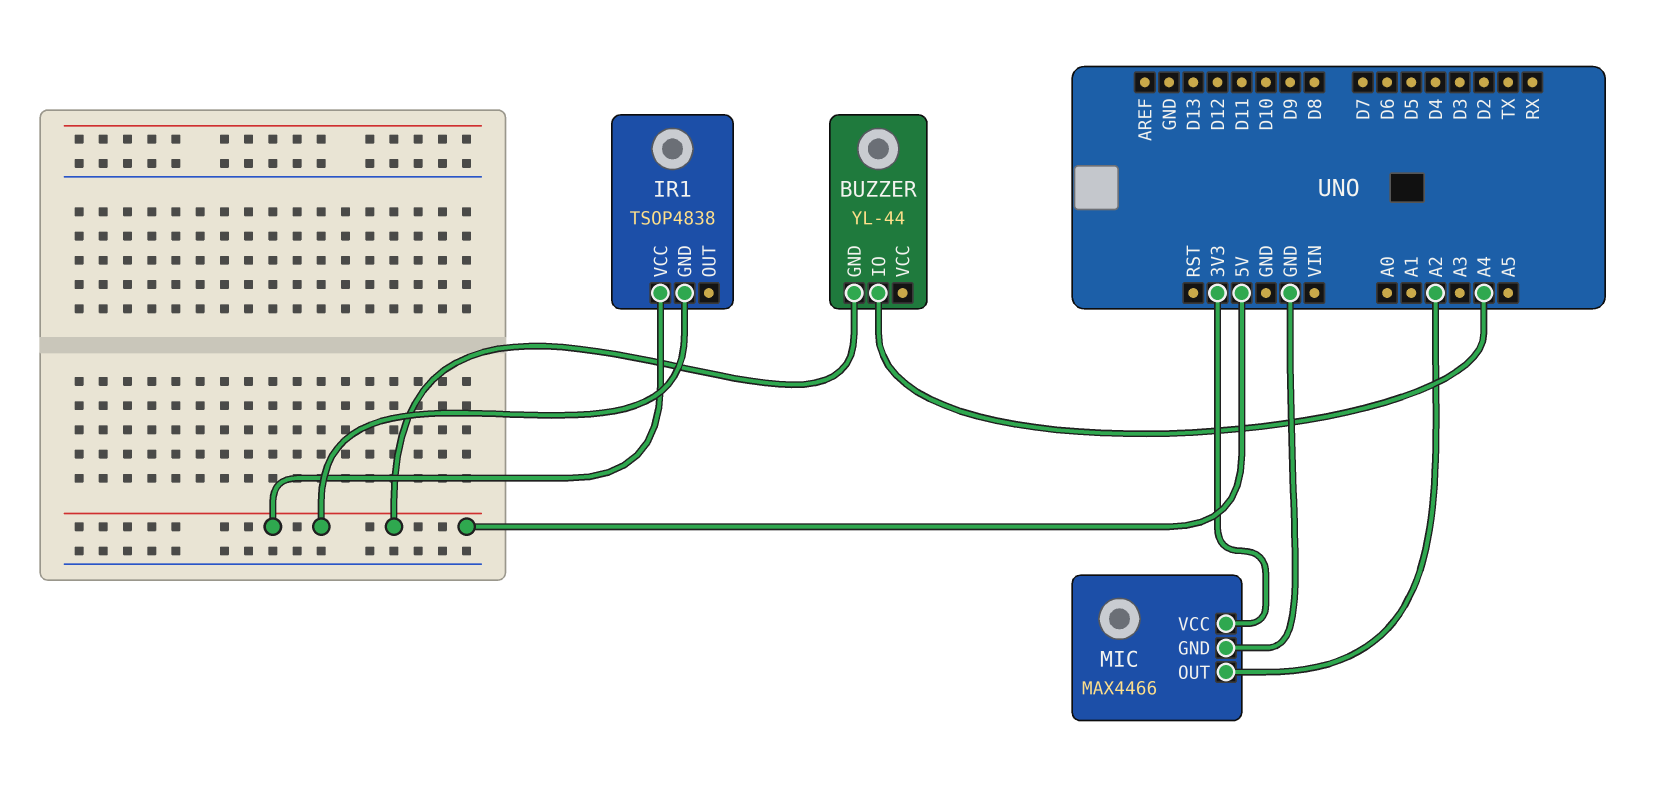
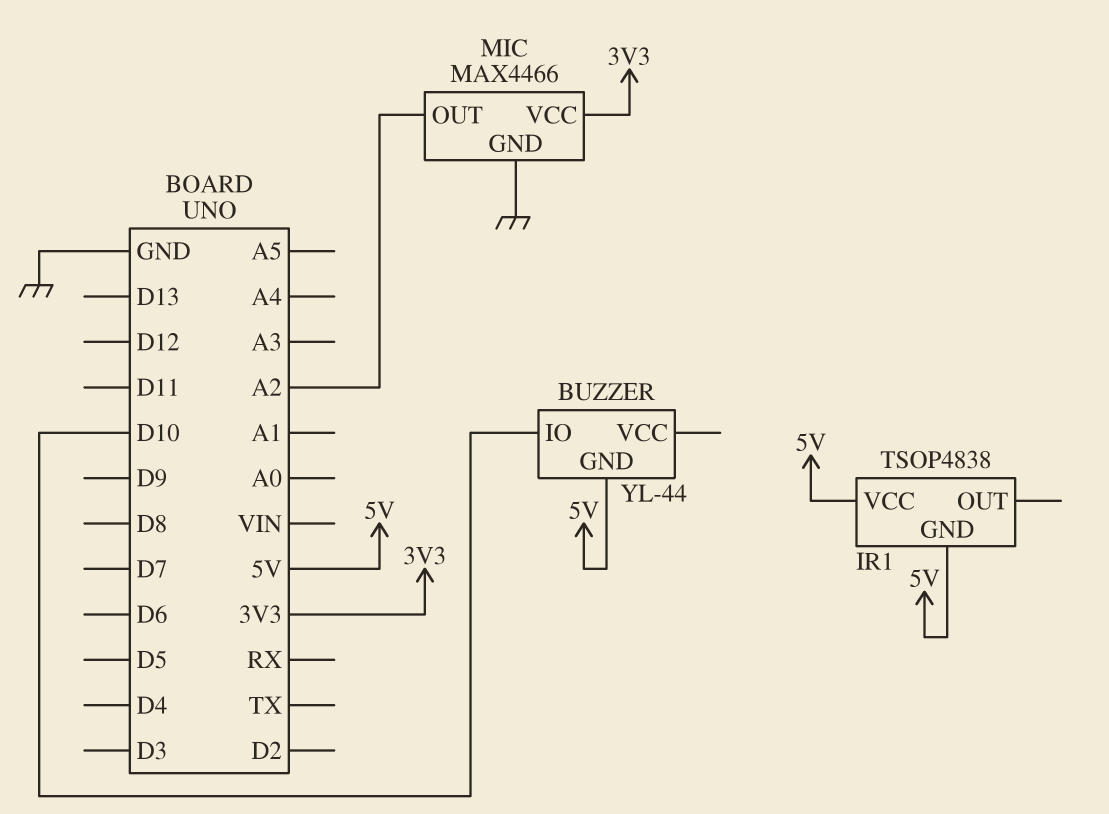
BUZZER pin IO: A4 -> D10

